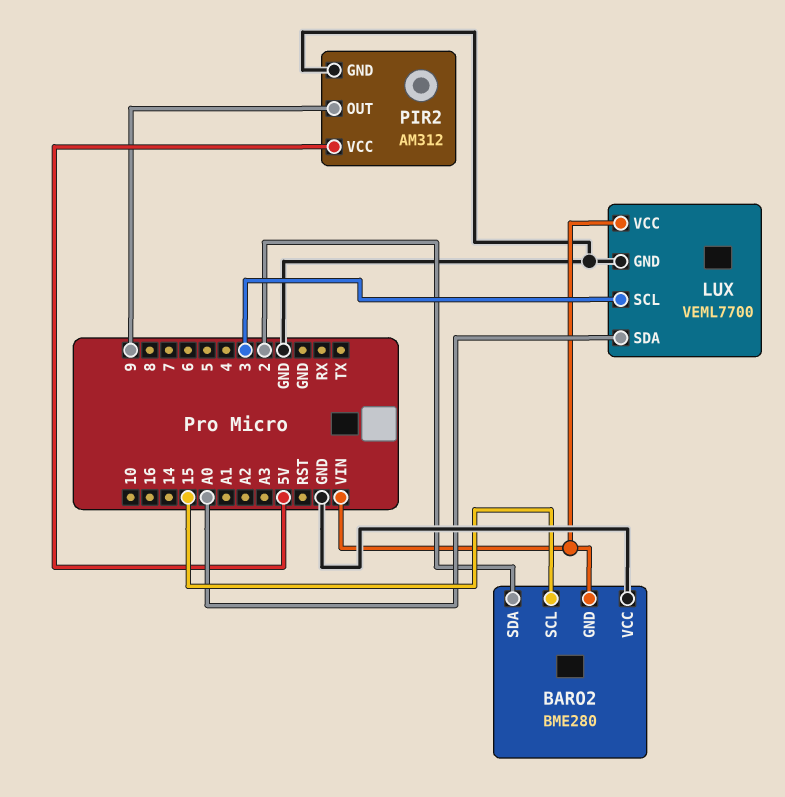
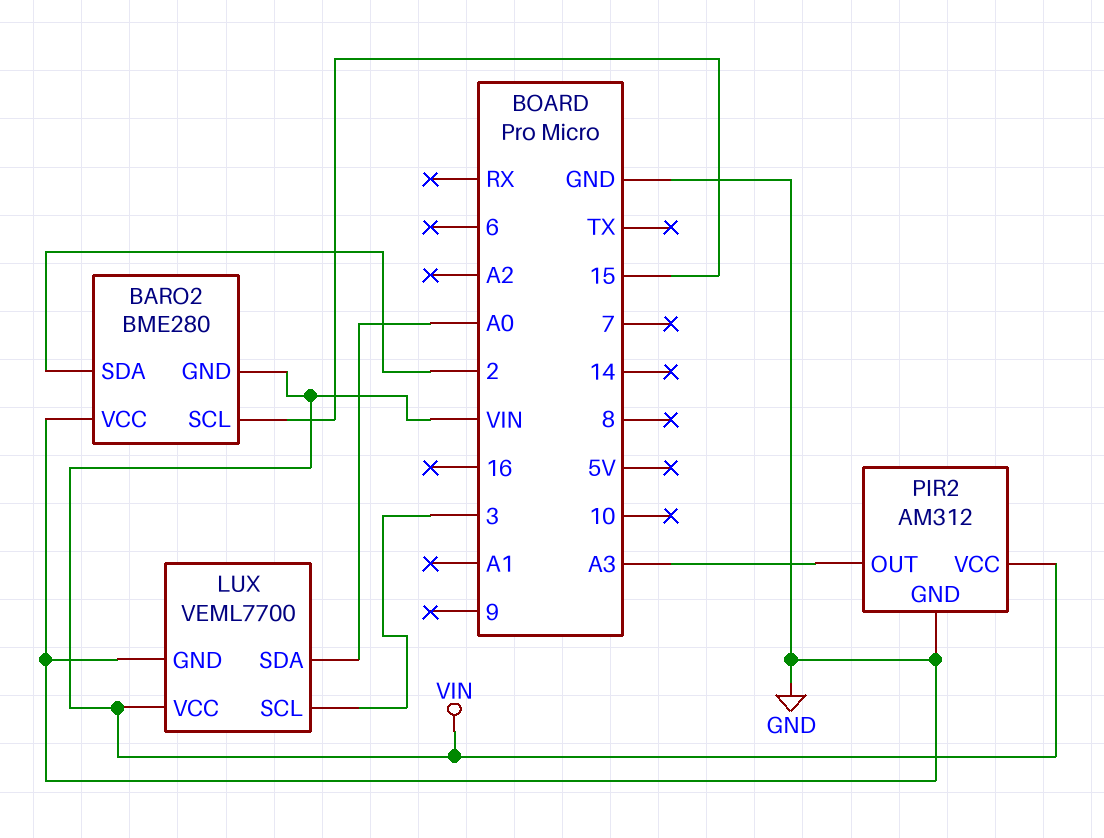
PIR2 pin OUT: 9 -> A3
PIR2 pin VCC: 5V -> VIN

